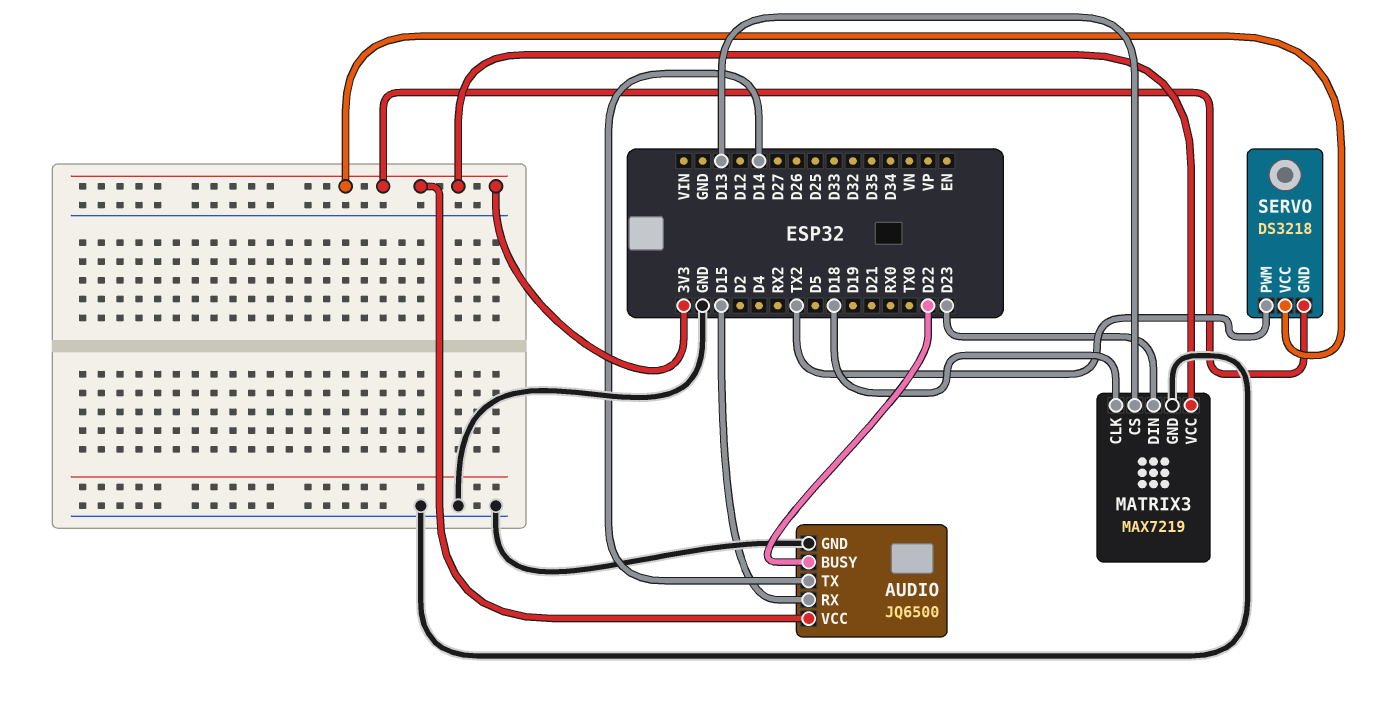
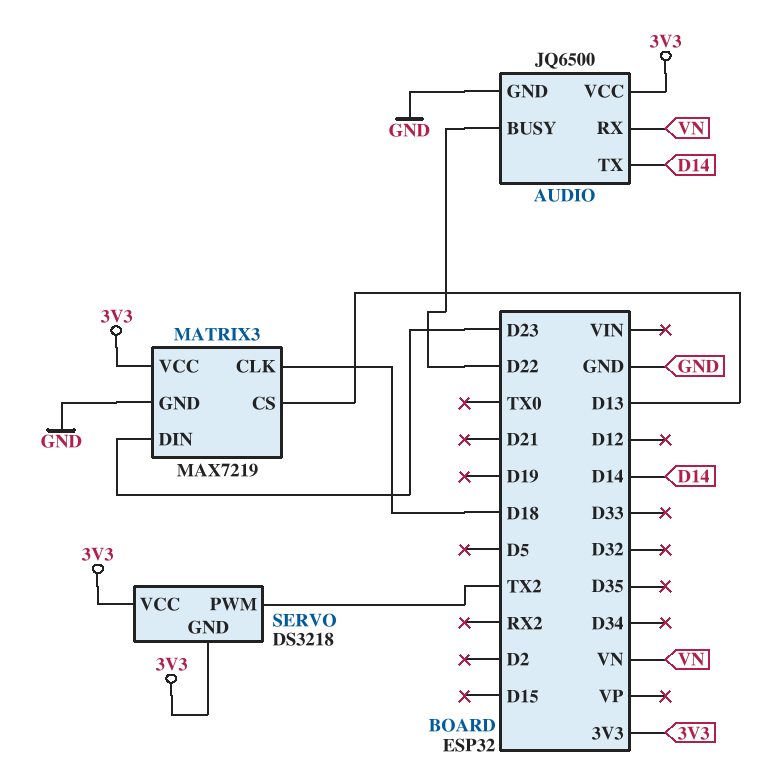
AUDIO pin RX: D15 -> VN

